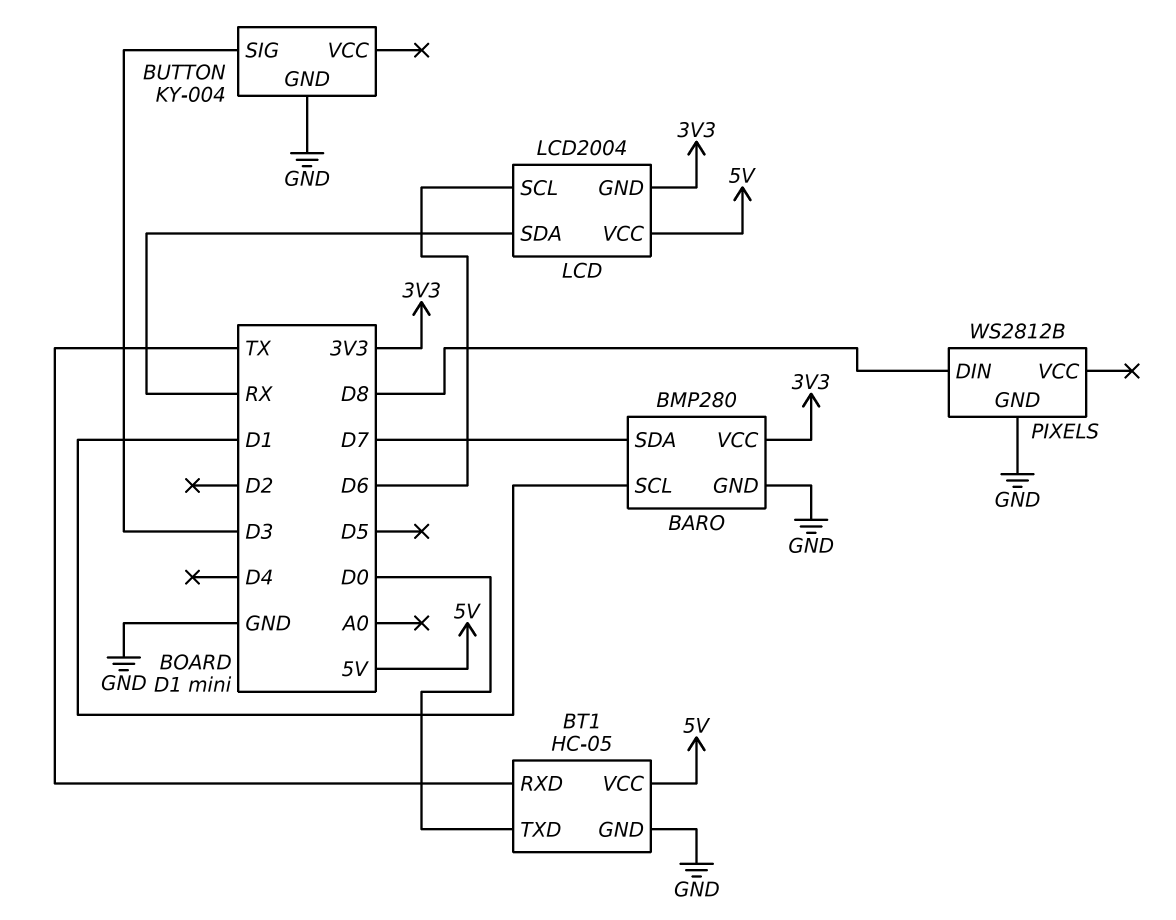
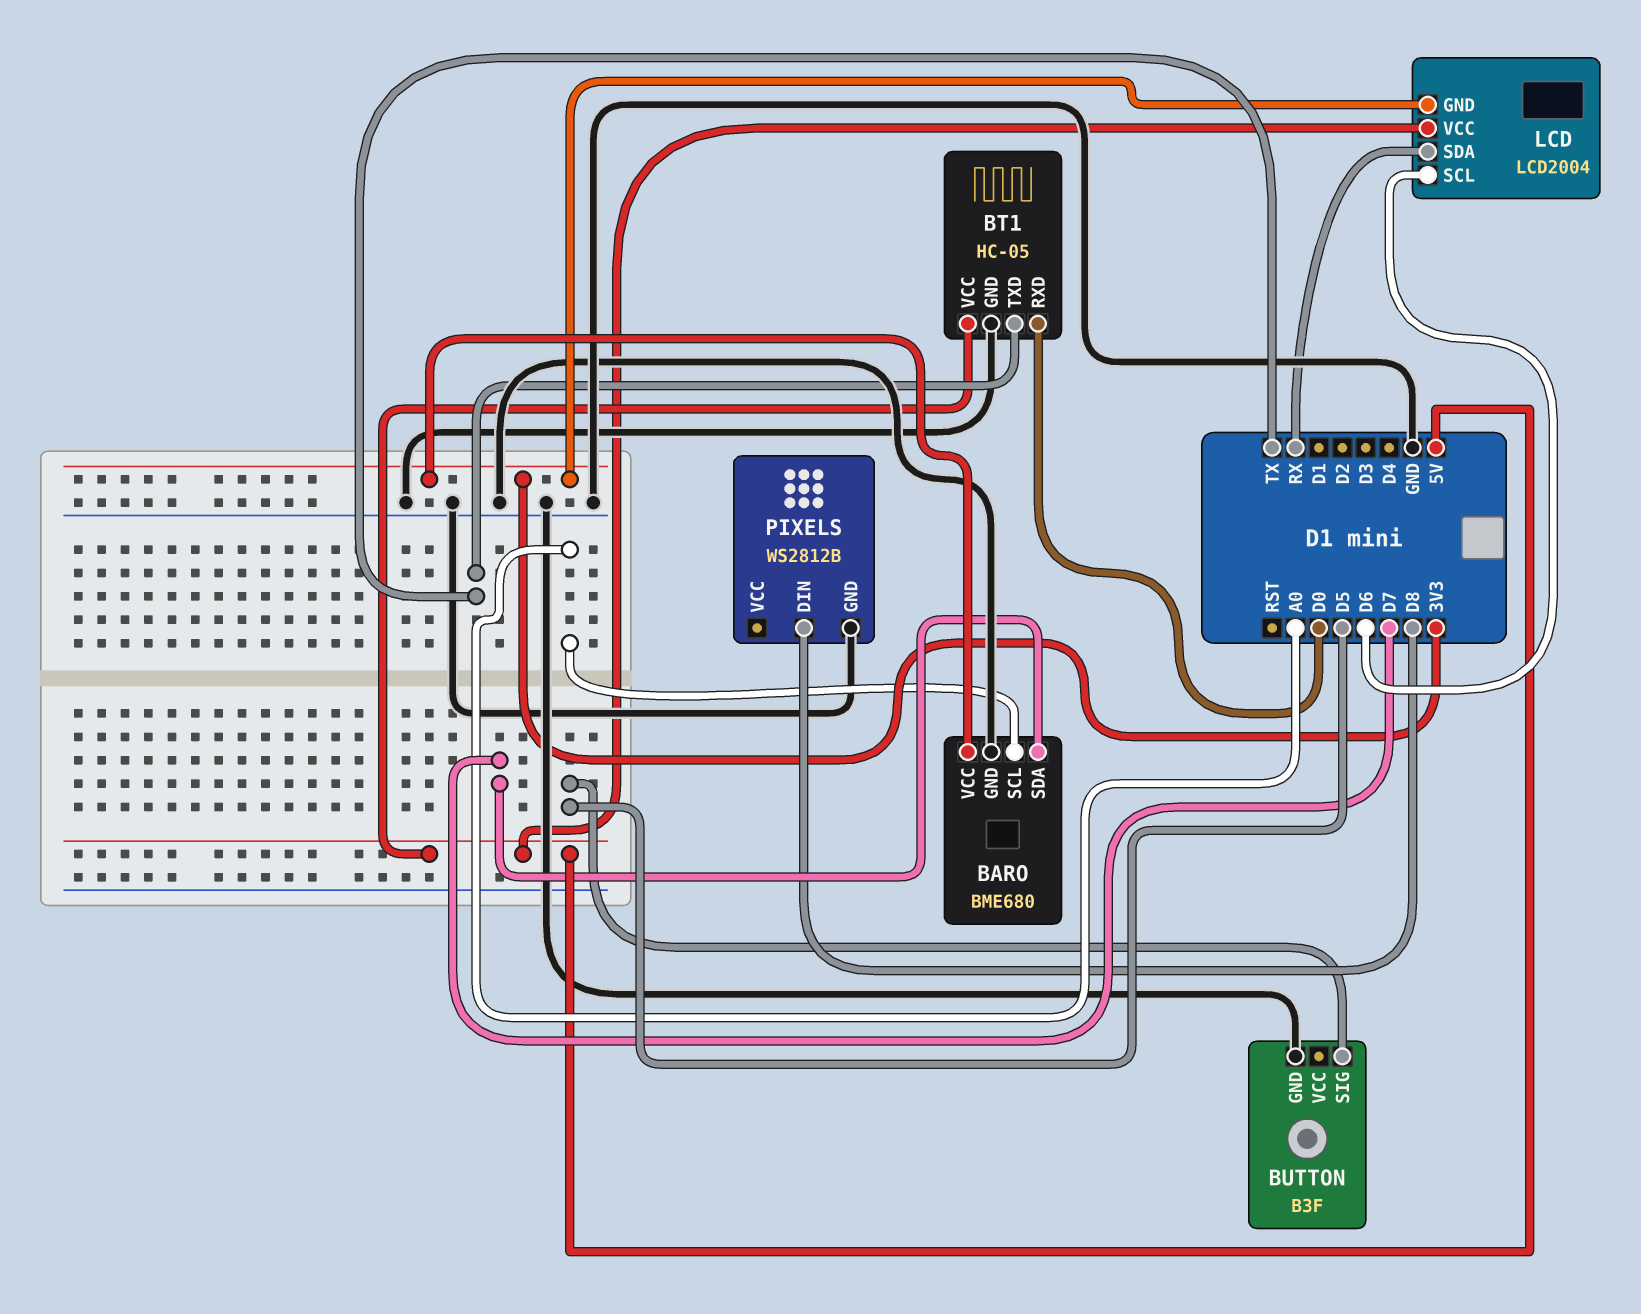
BARO: BMP280 -> BME680
BARO pin SCL: D1 -> A0
BT1 pin RXD: TX -> D0
BT1 pin TXD: D0 -> TX
BUTTON: KY-004 -> B3F
BUTTON pin SIG: D3 -> D5

